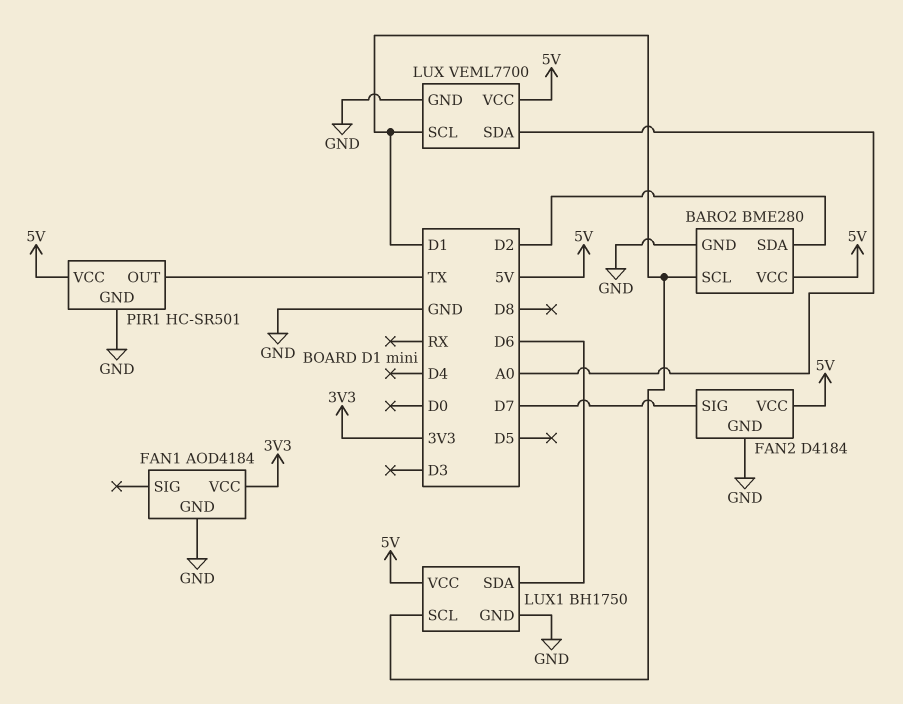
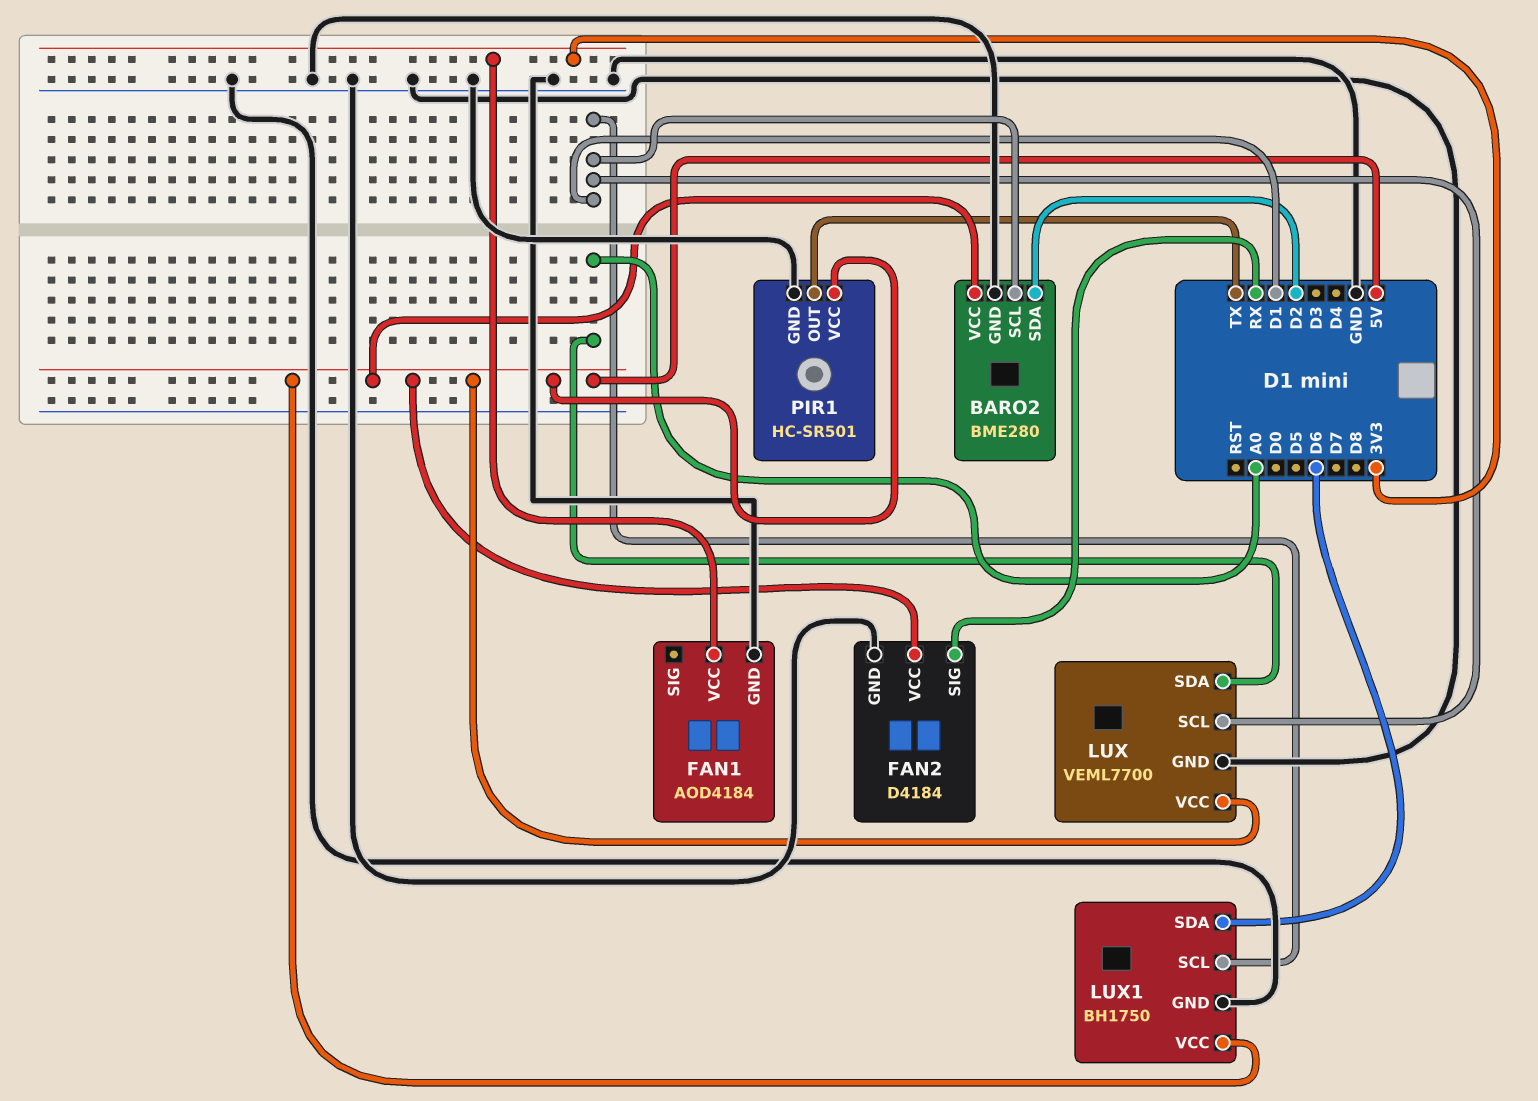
FAN2 pin SIG: D7 -> RX

